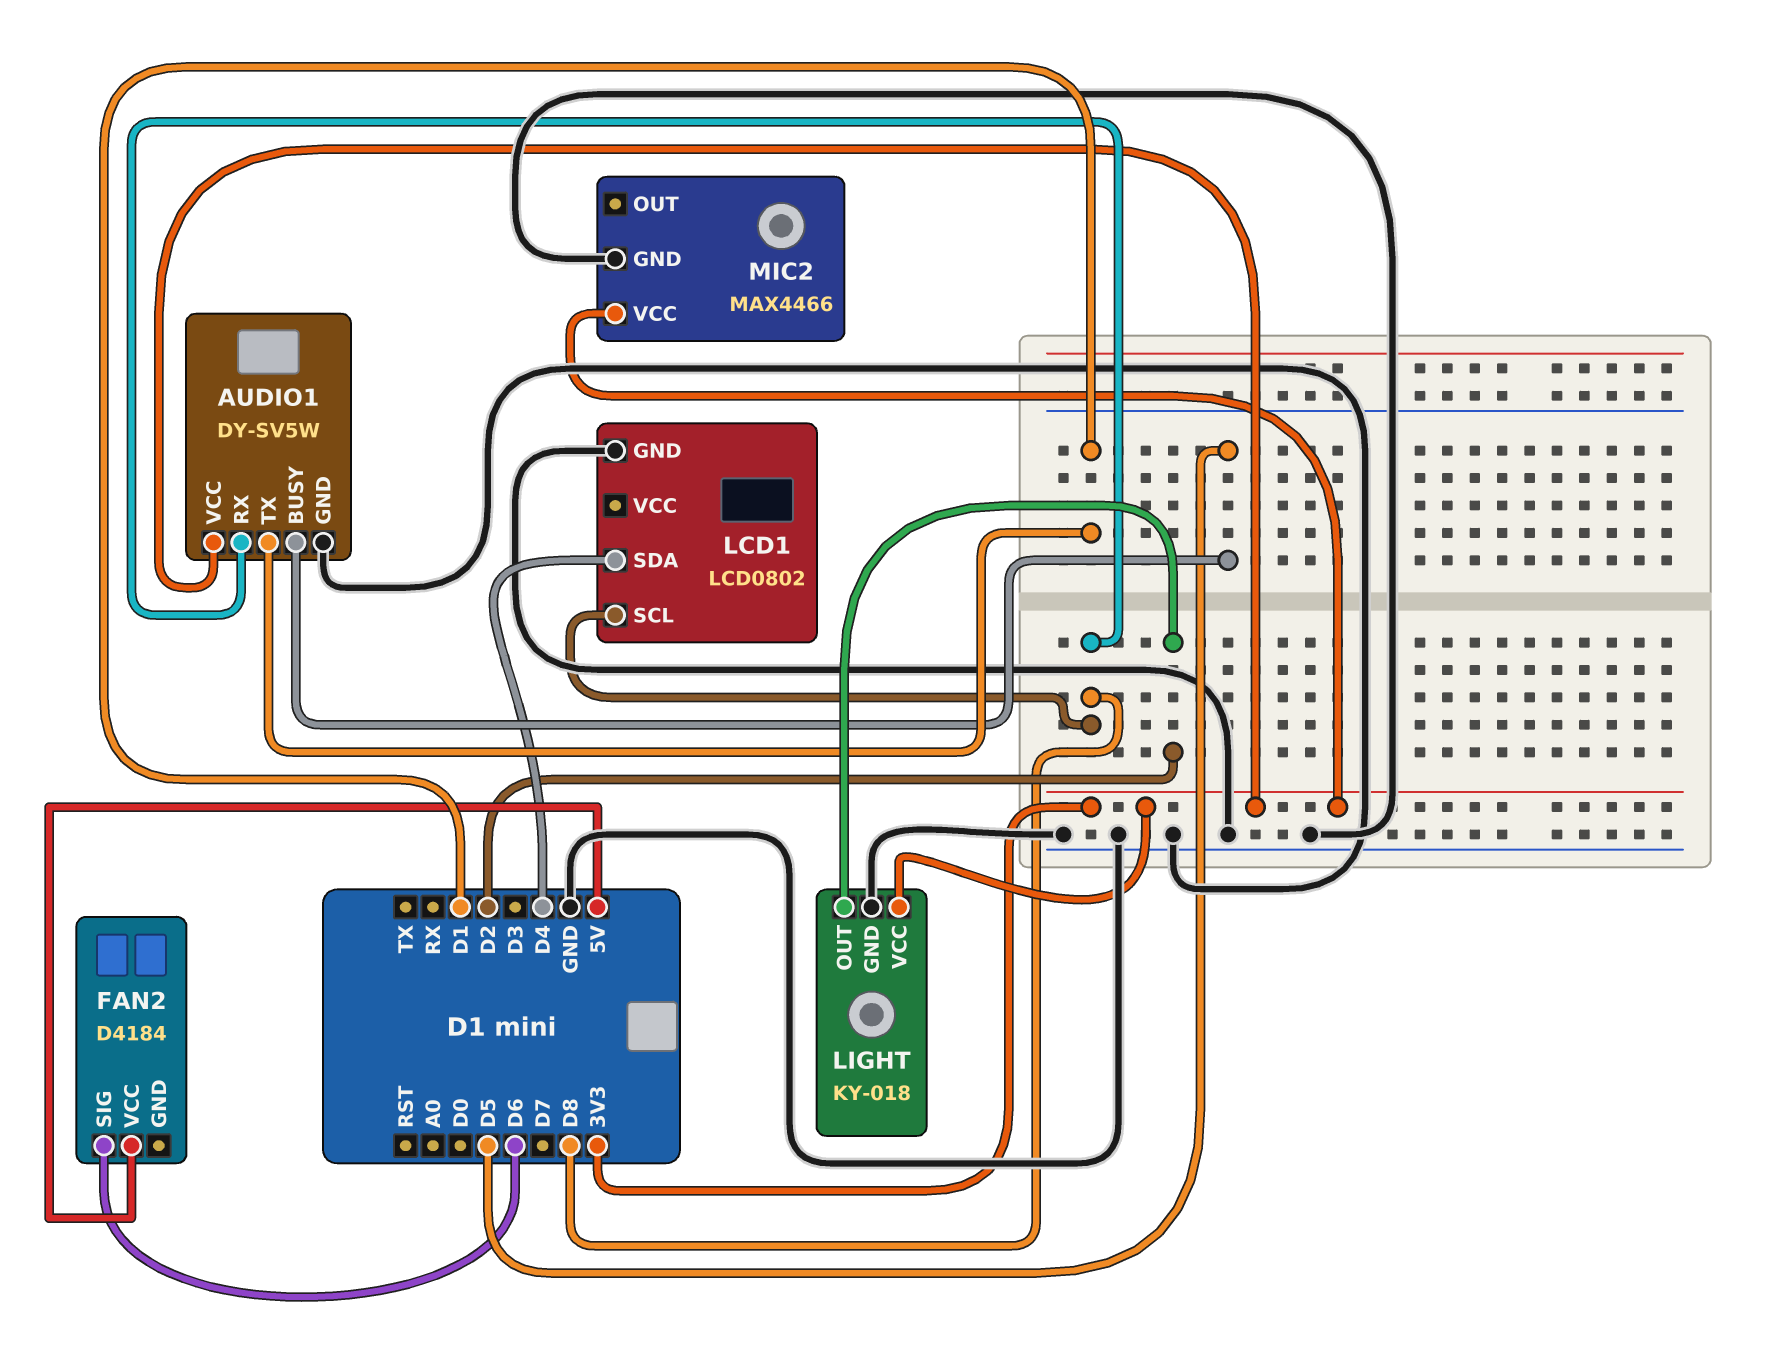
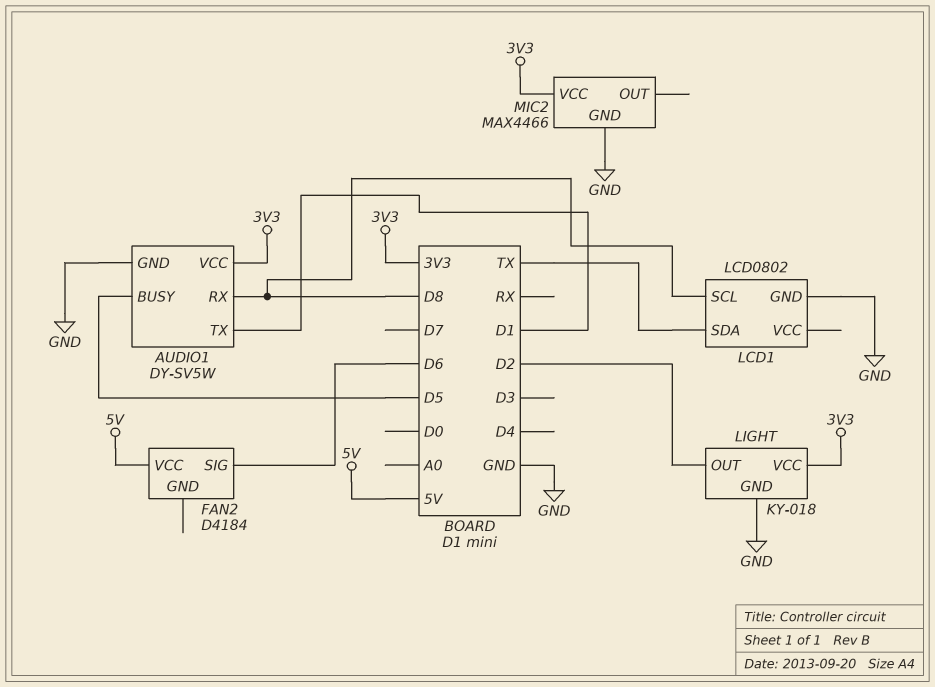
LCD1 pin SDA: D4 -> TX

